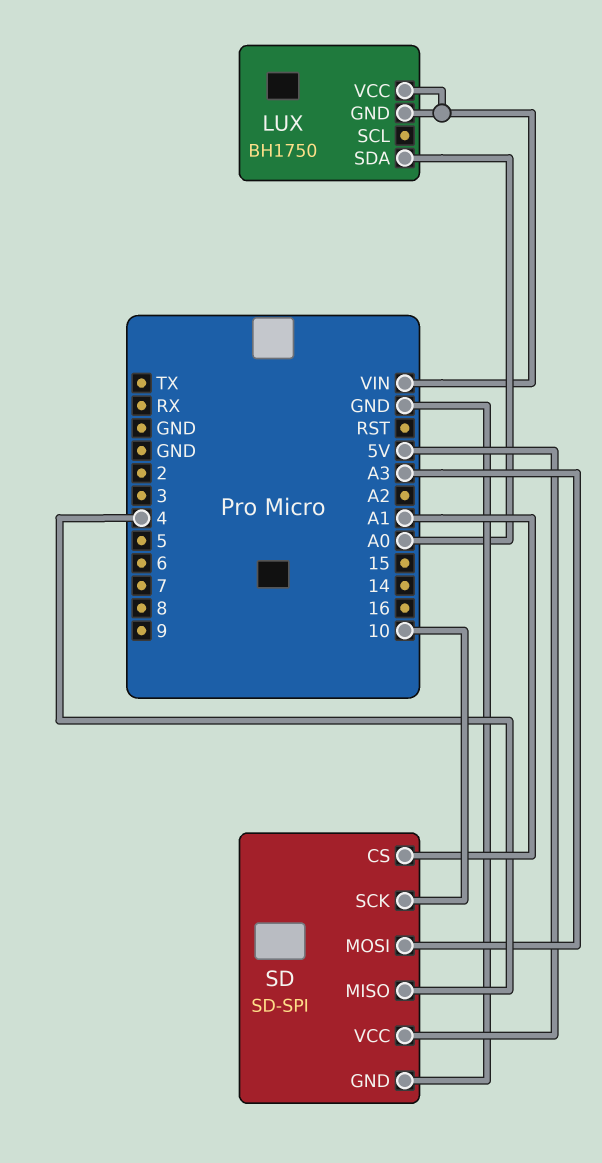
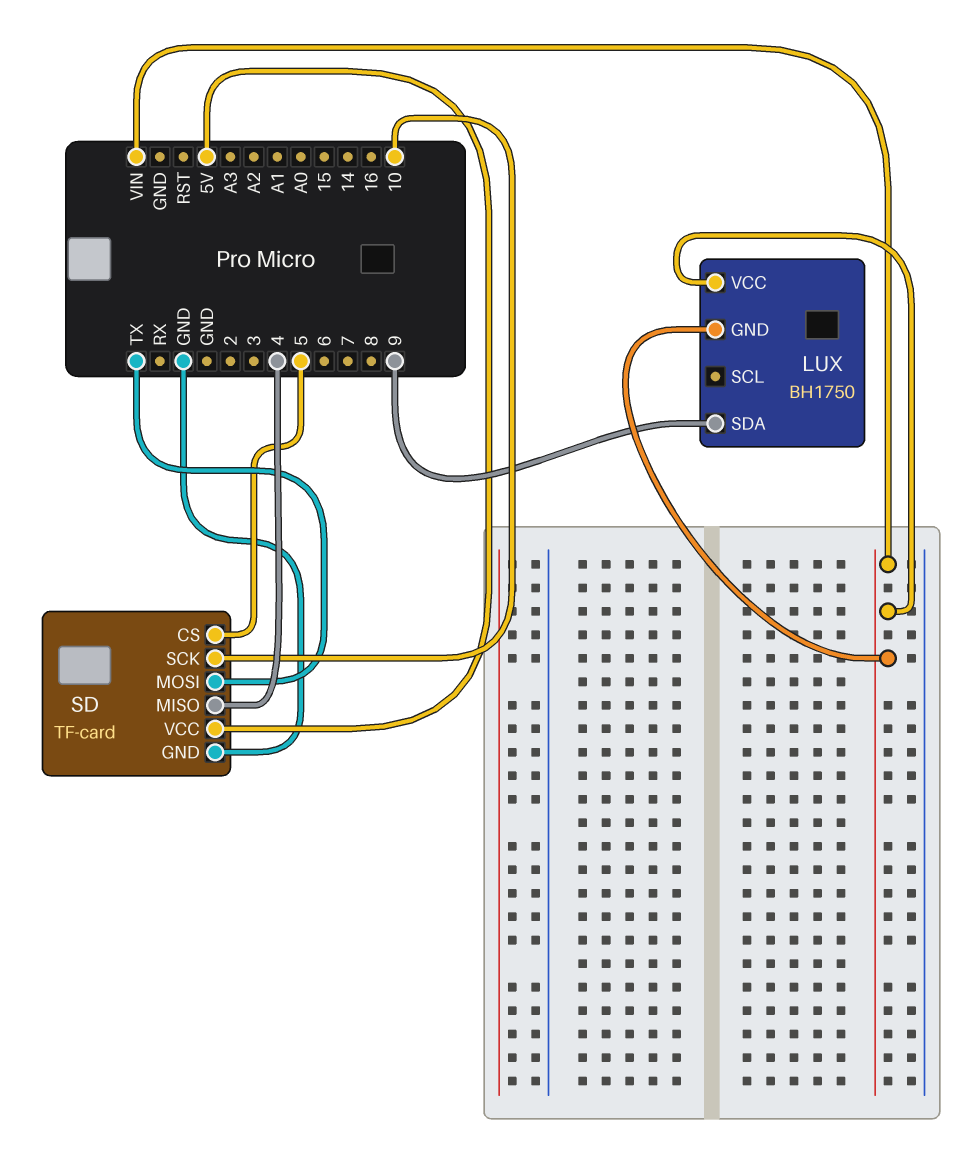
LUX pin SDA: A0 -> 9
SD: SD-SPI -> TF-card
SD pin CS: A1 -> 5
SD pin MOSI: A3 -> TX

